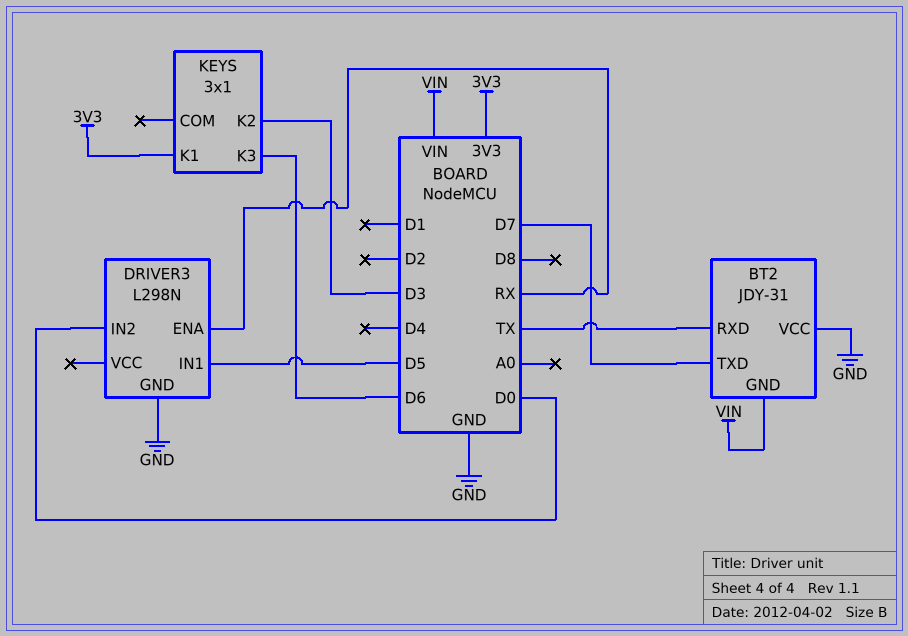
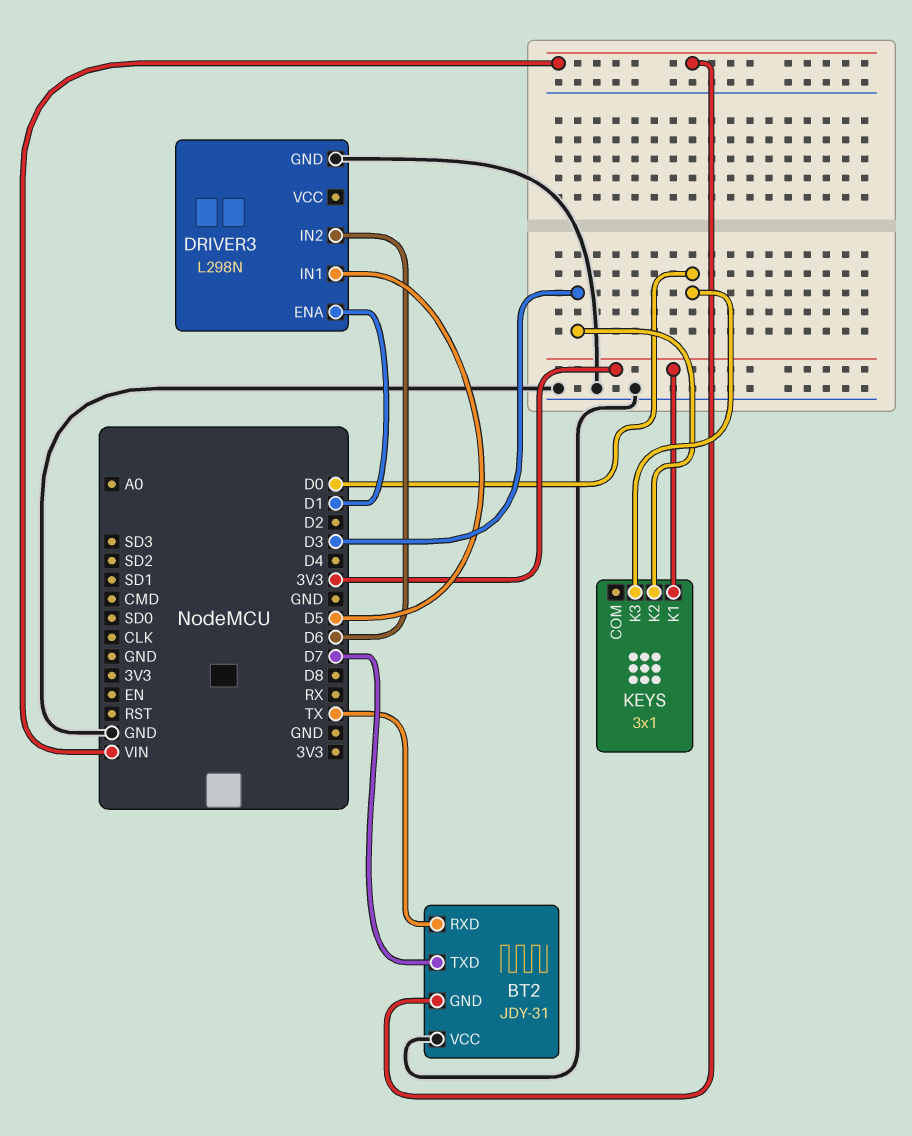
DRIVER3 pin ENA: RX -> D1
DRIVER3 pin IN2: D0 -> D6
KEYS pin K3: D6 -> D0

